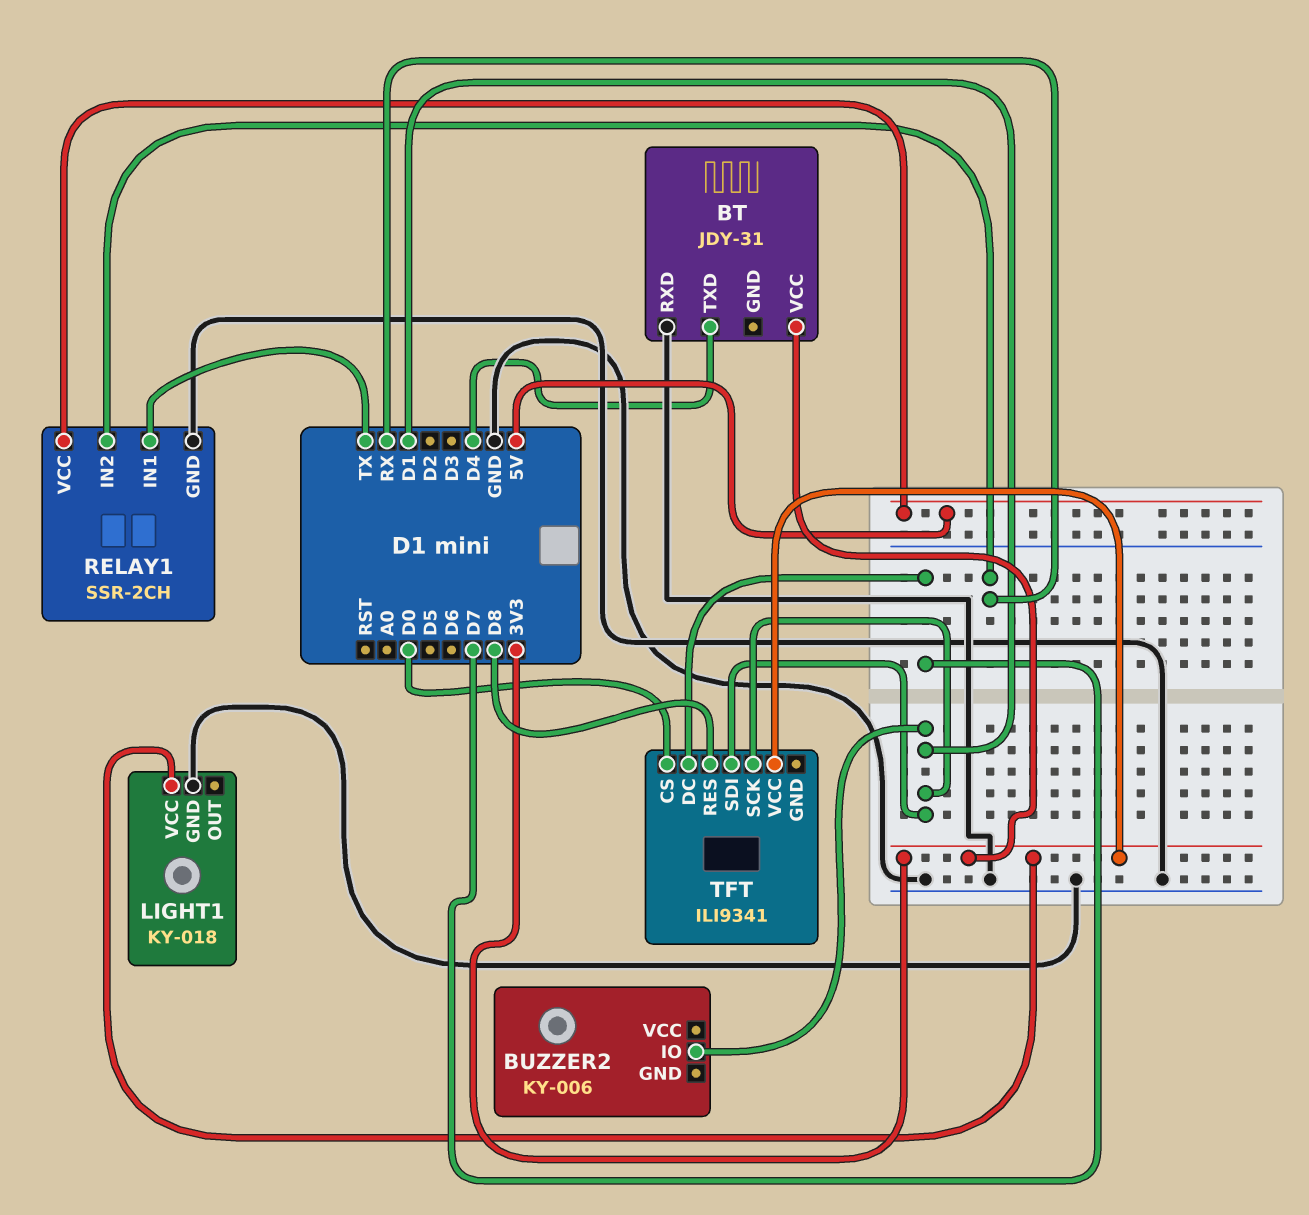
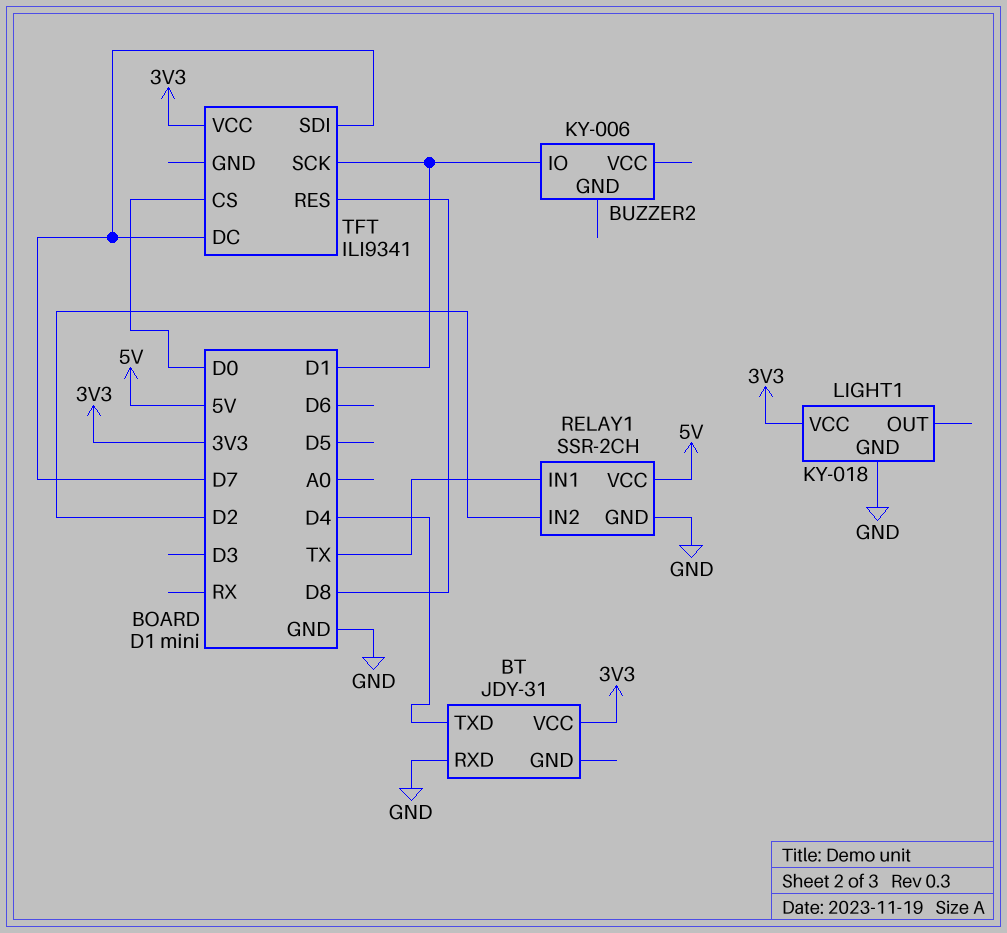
RELAY1 pin IN2: RX -> D2
TFT pin SDI: D1 -> D7

